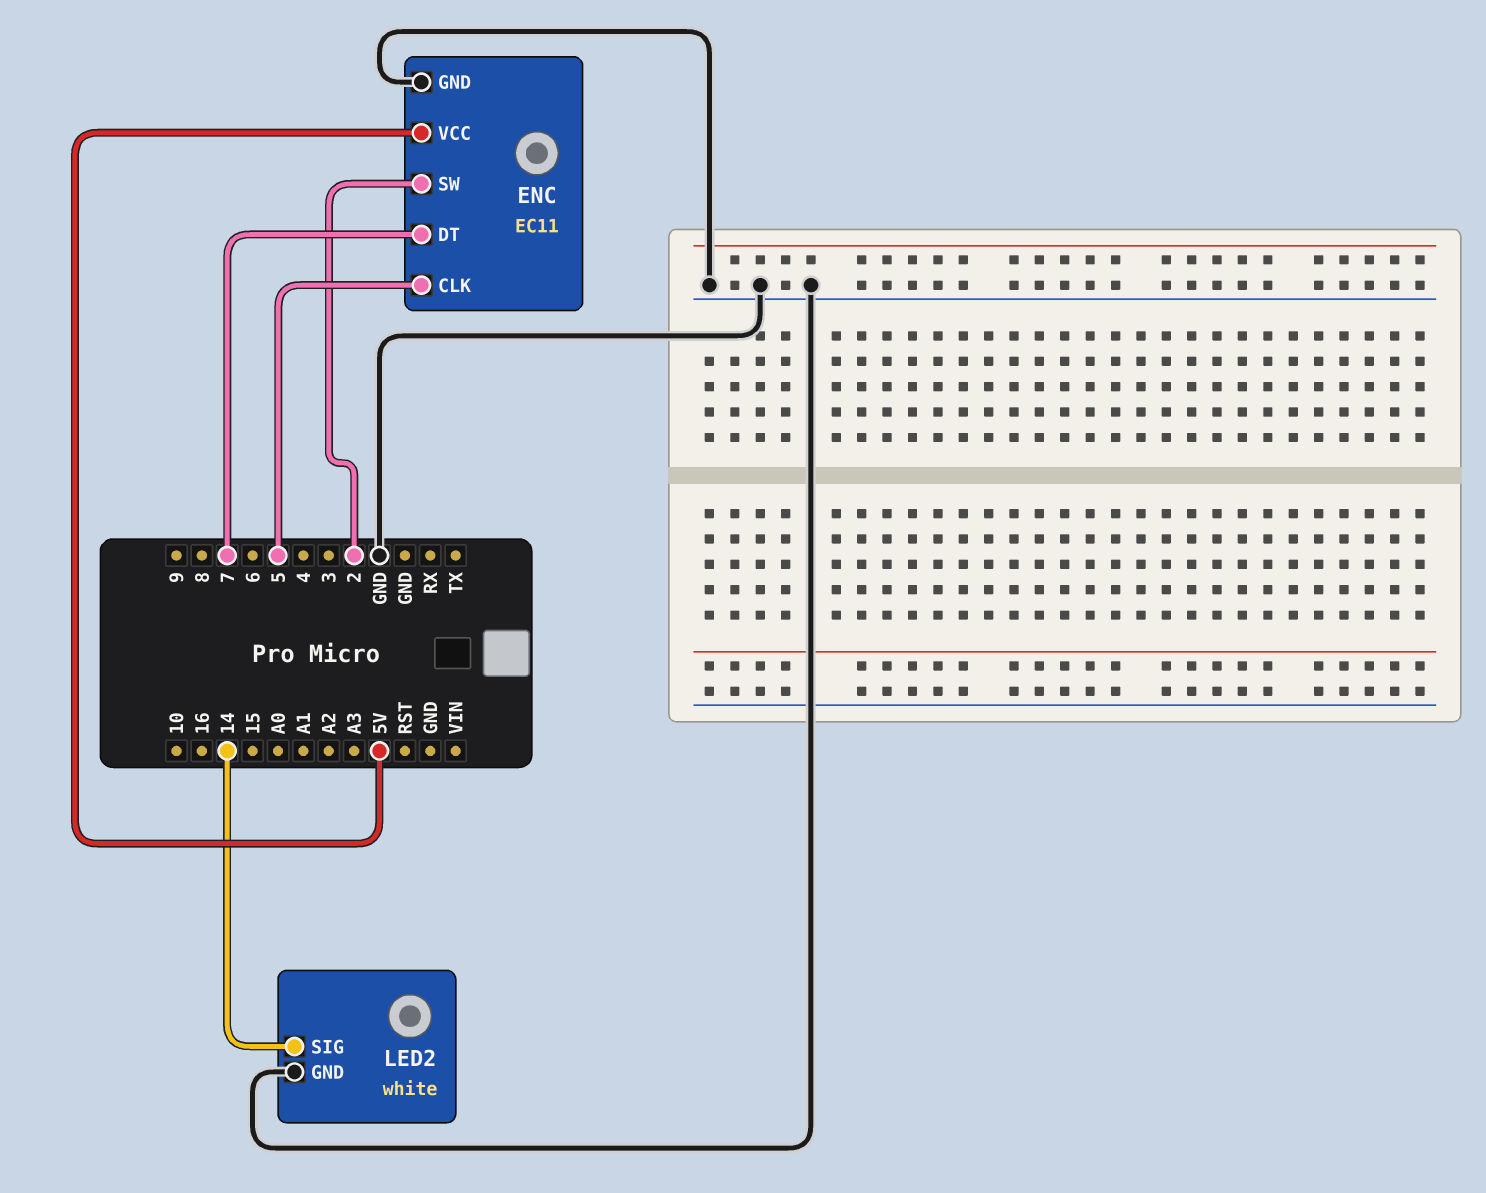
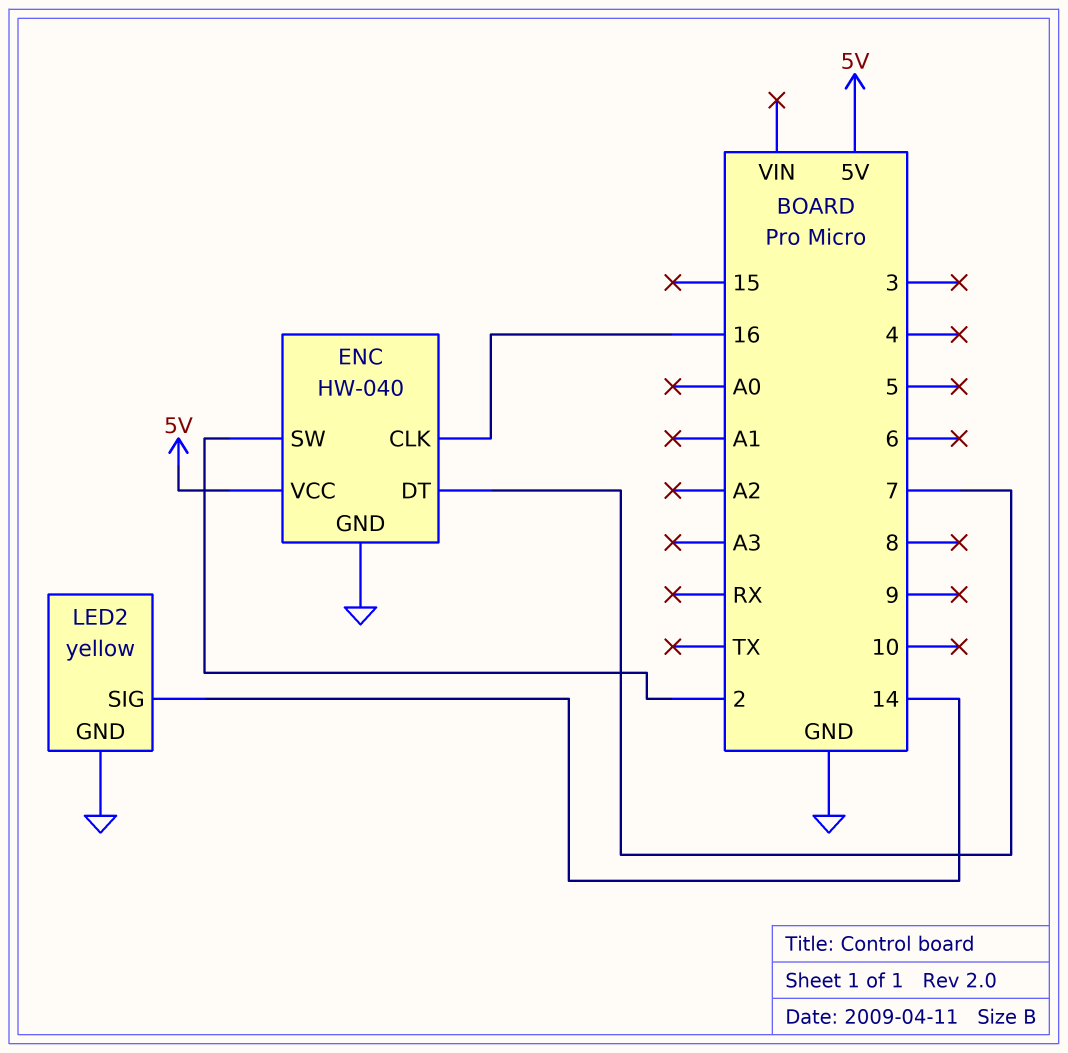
ENC: EC11 -> HW-040
ENC pin CLK: 5 -> 16
LED2: white -> yellow

